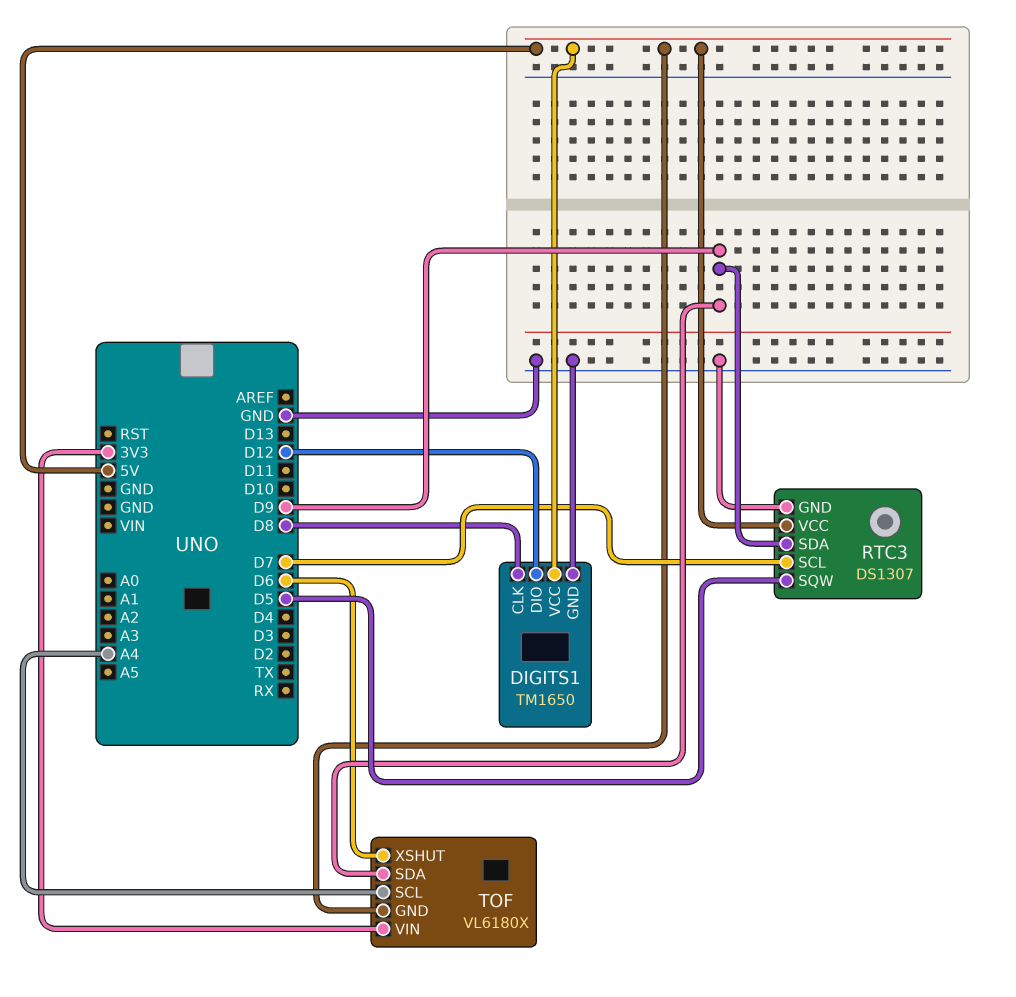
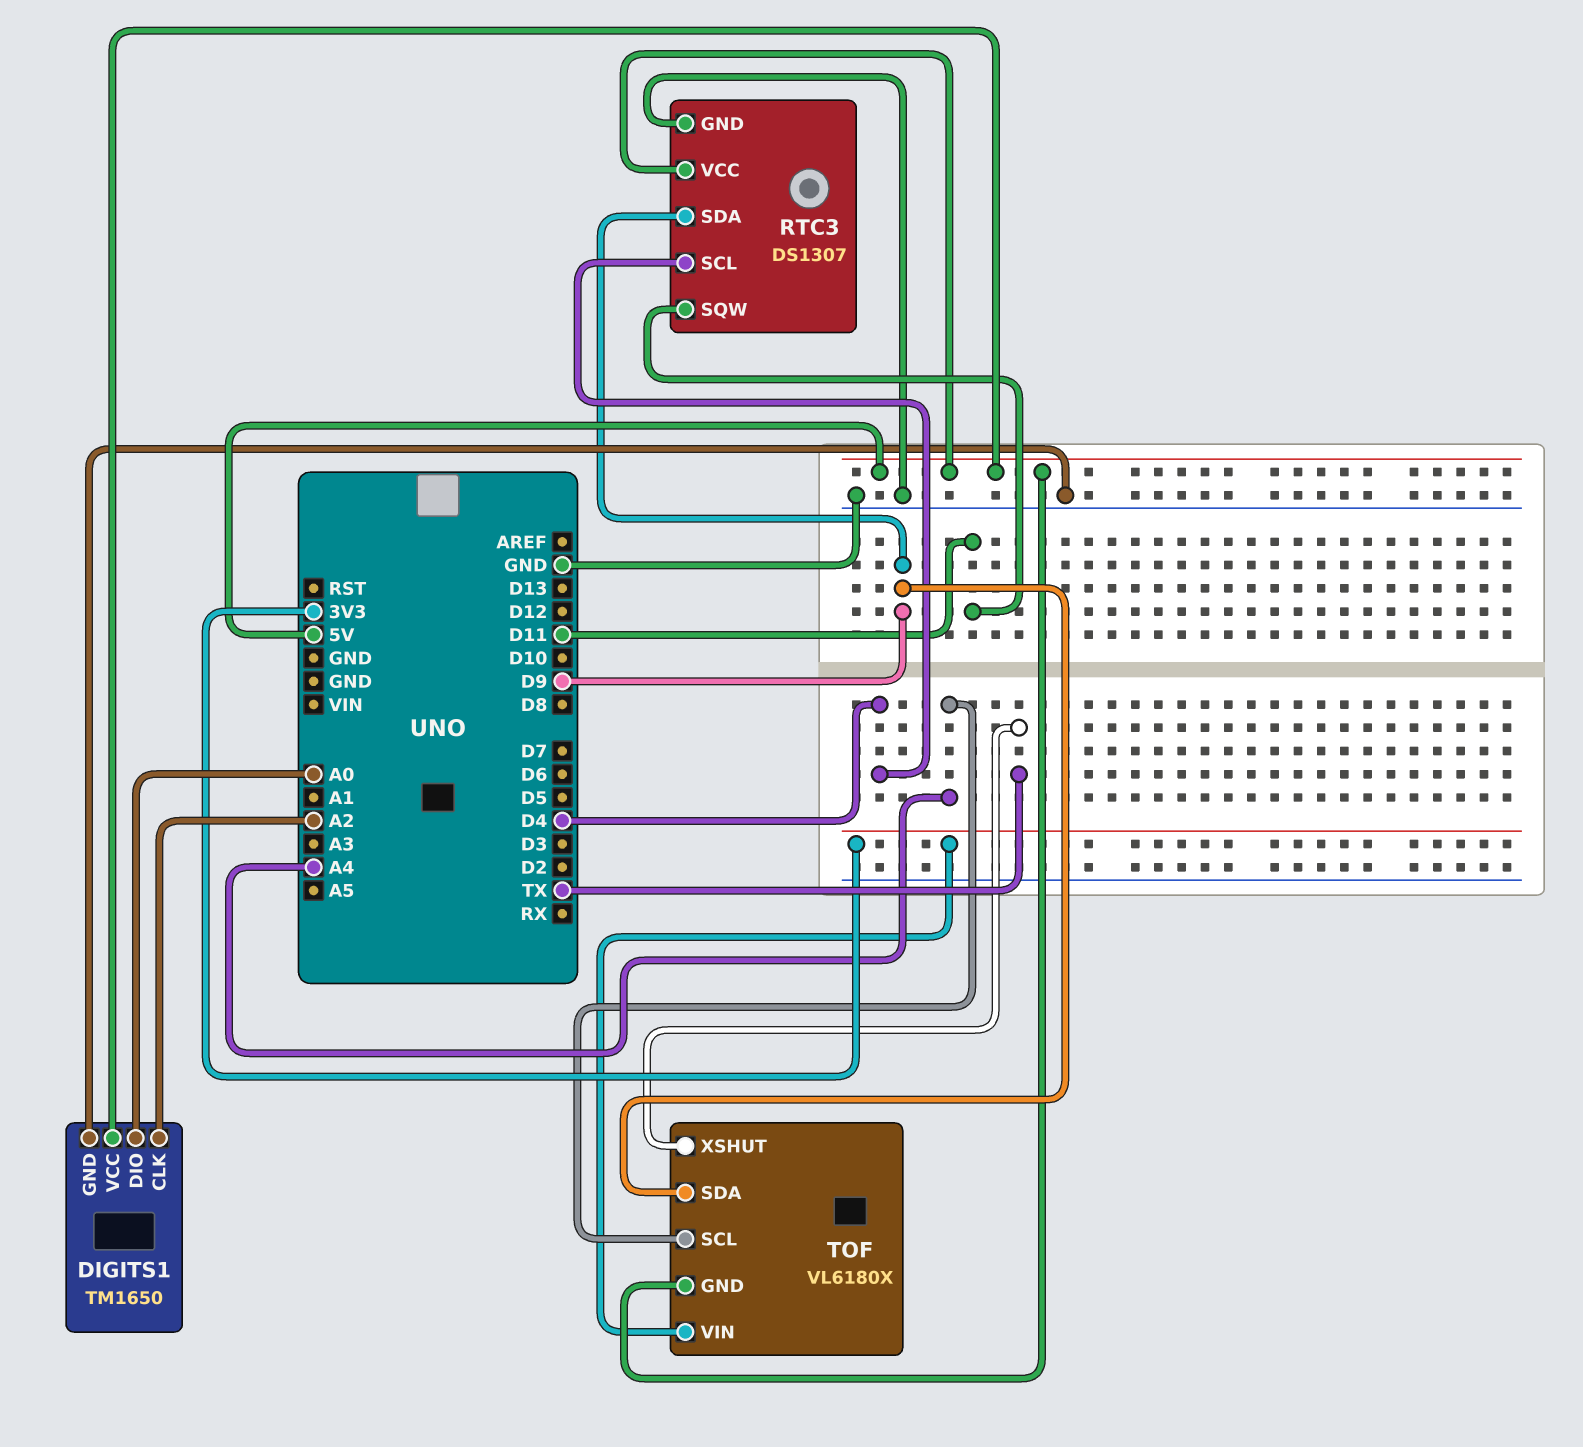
DIGITS1 pin CLK: D8 -> A2
DIGITS1 pin DIO: D12 -> A0
RTC3 pin SCL: D7 -> D4
RTC3 pin SQW: D5 -> D11
TOF pin XSHUT: D6 -> TX

